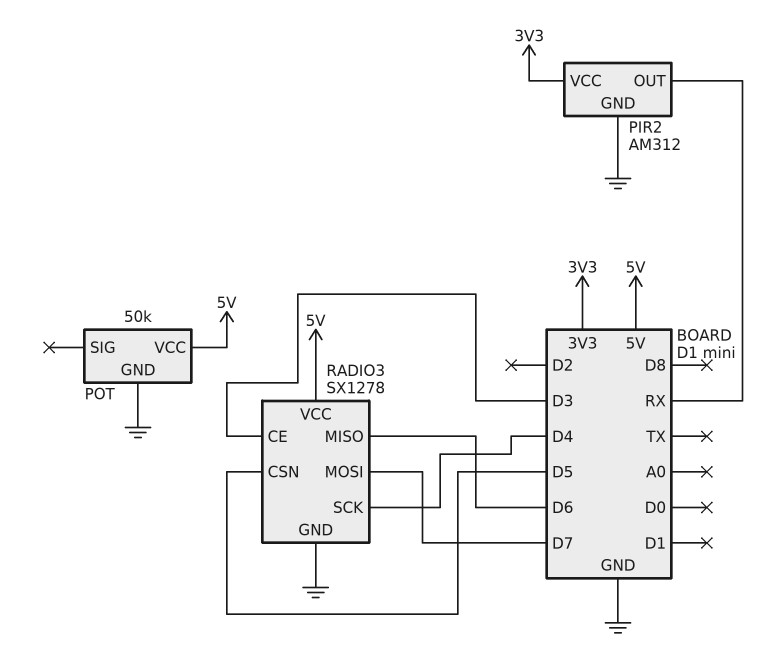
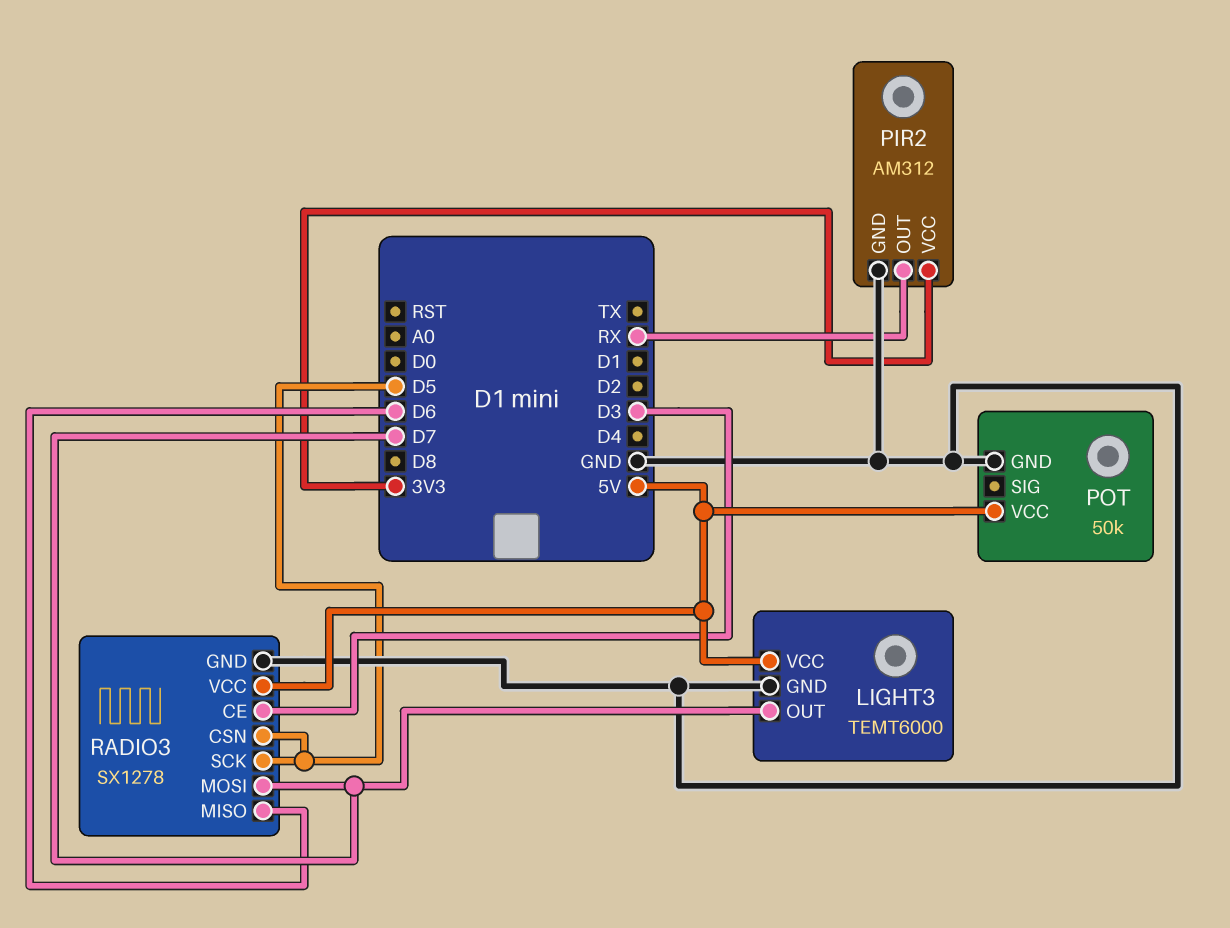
LIGHT3: none -> TEMT6000
LIGHT3 pin GND: none -> GND
LIGHT3 pin OUT: none -> D7
LIGHT3 pin VCC: none -> 5V
RADIO3 pin SCK: D4 -> D5

